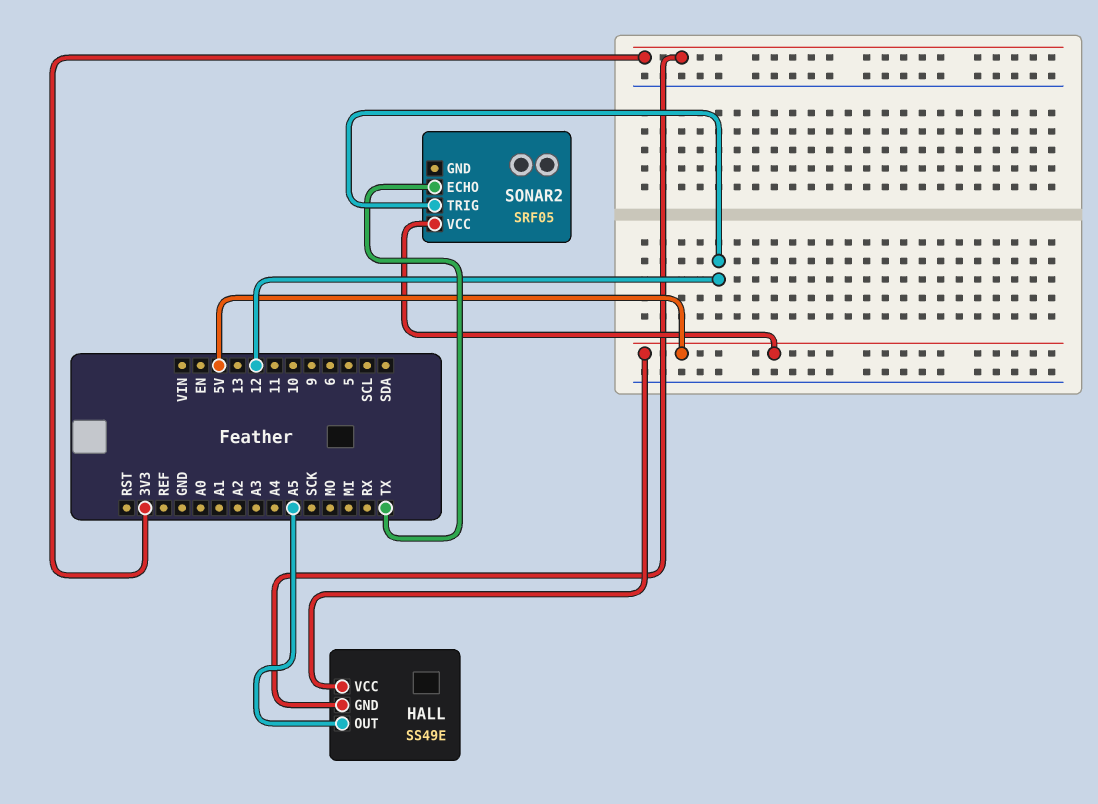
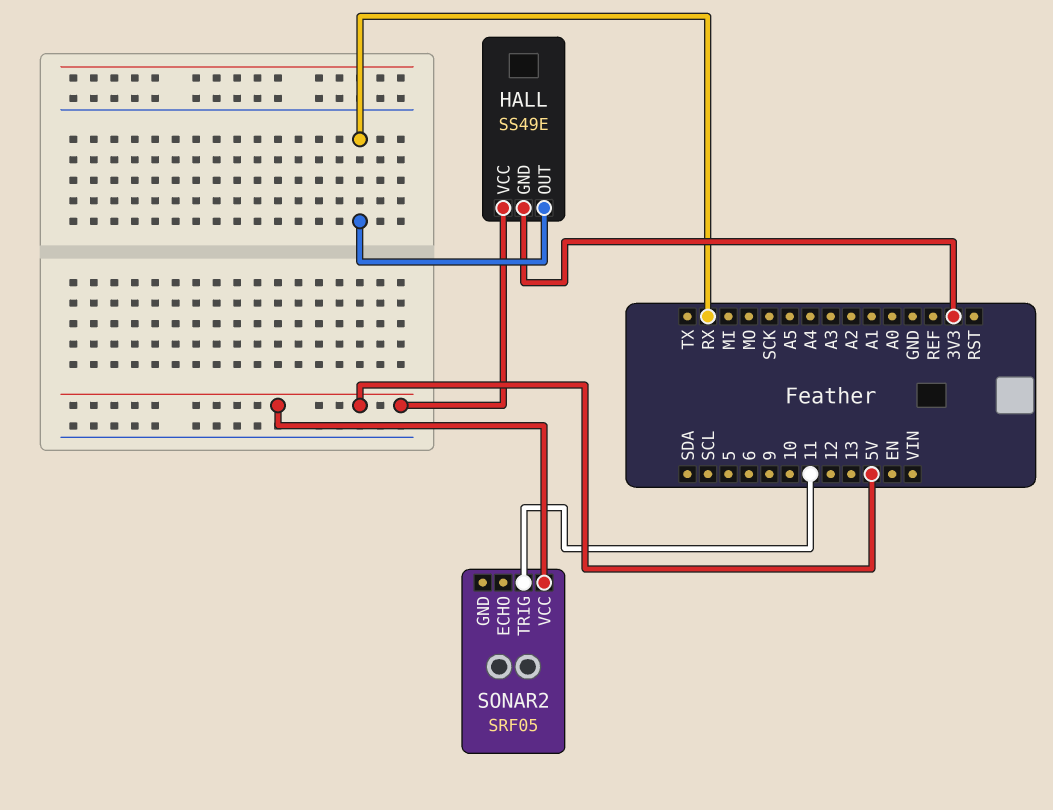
HALL pin OUT: A5 -> RX
SONAR2 pin ECHO: TX -> none
SONAR2 pin TRIG: 12 -> 11

